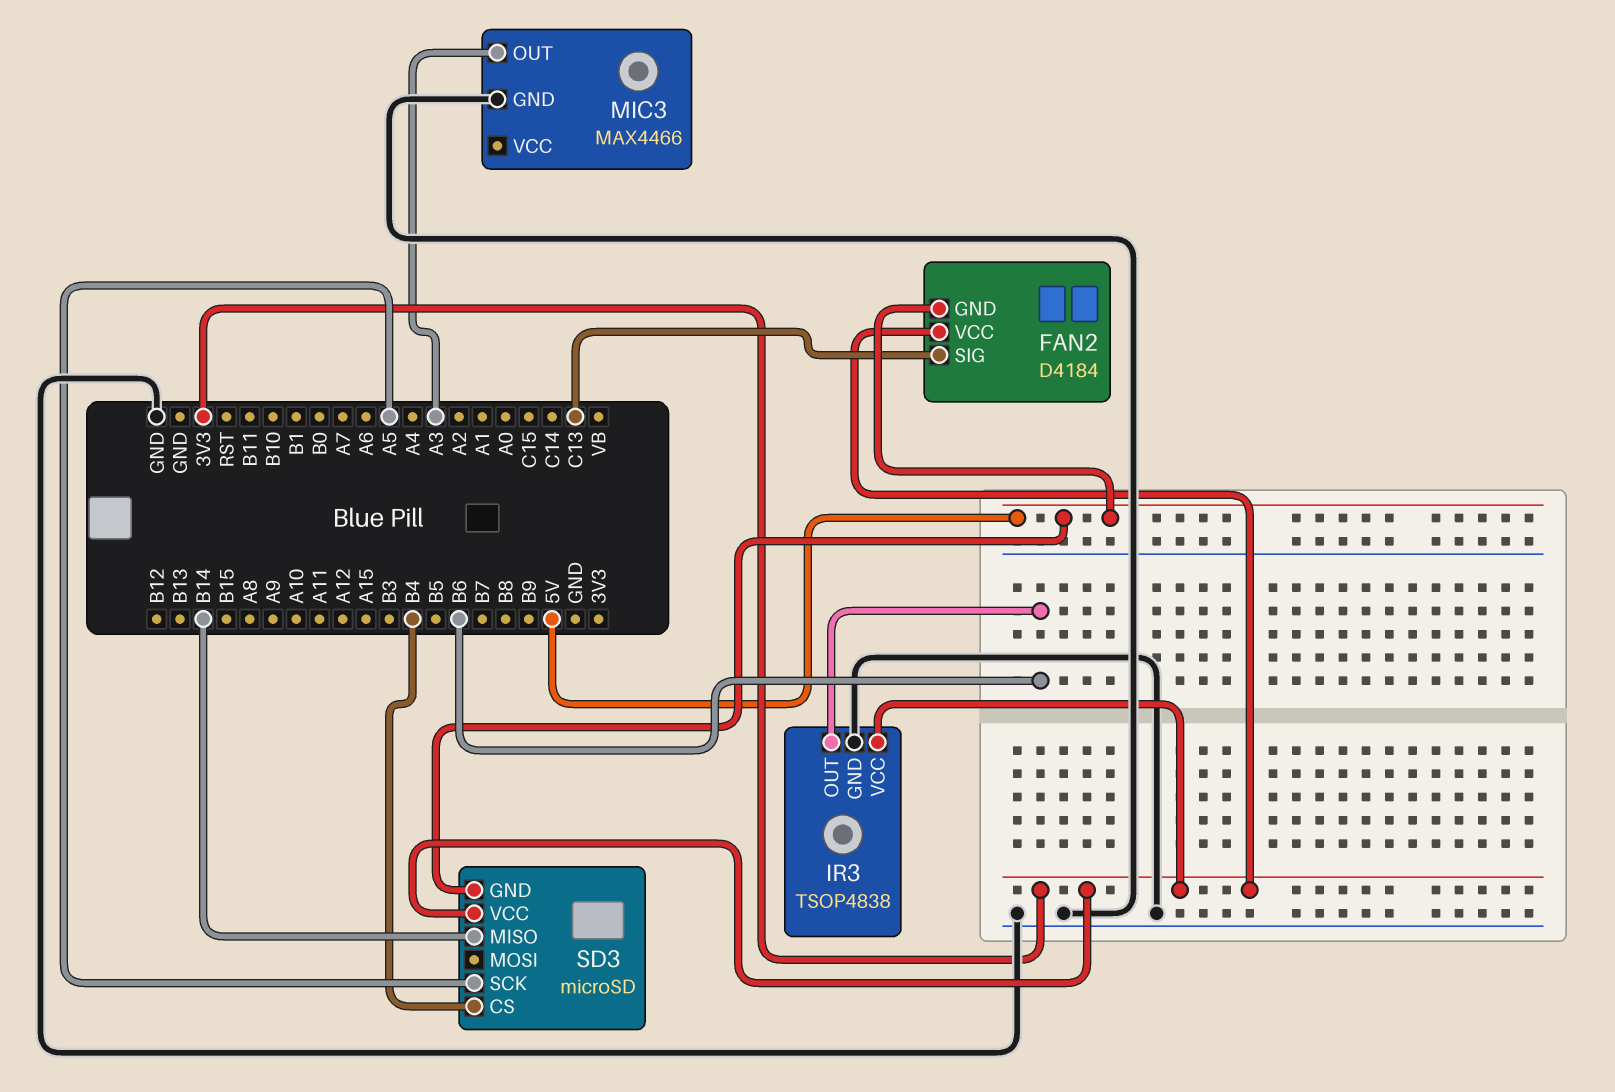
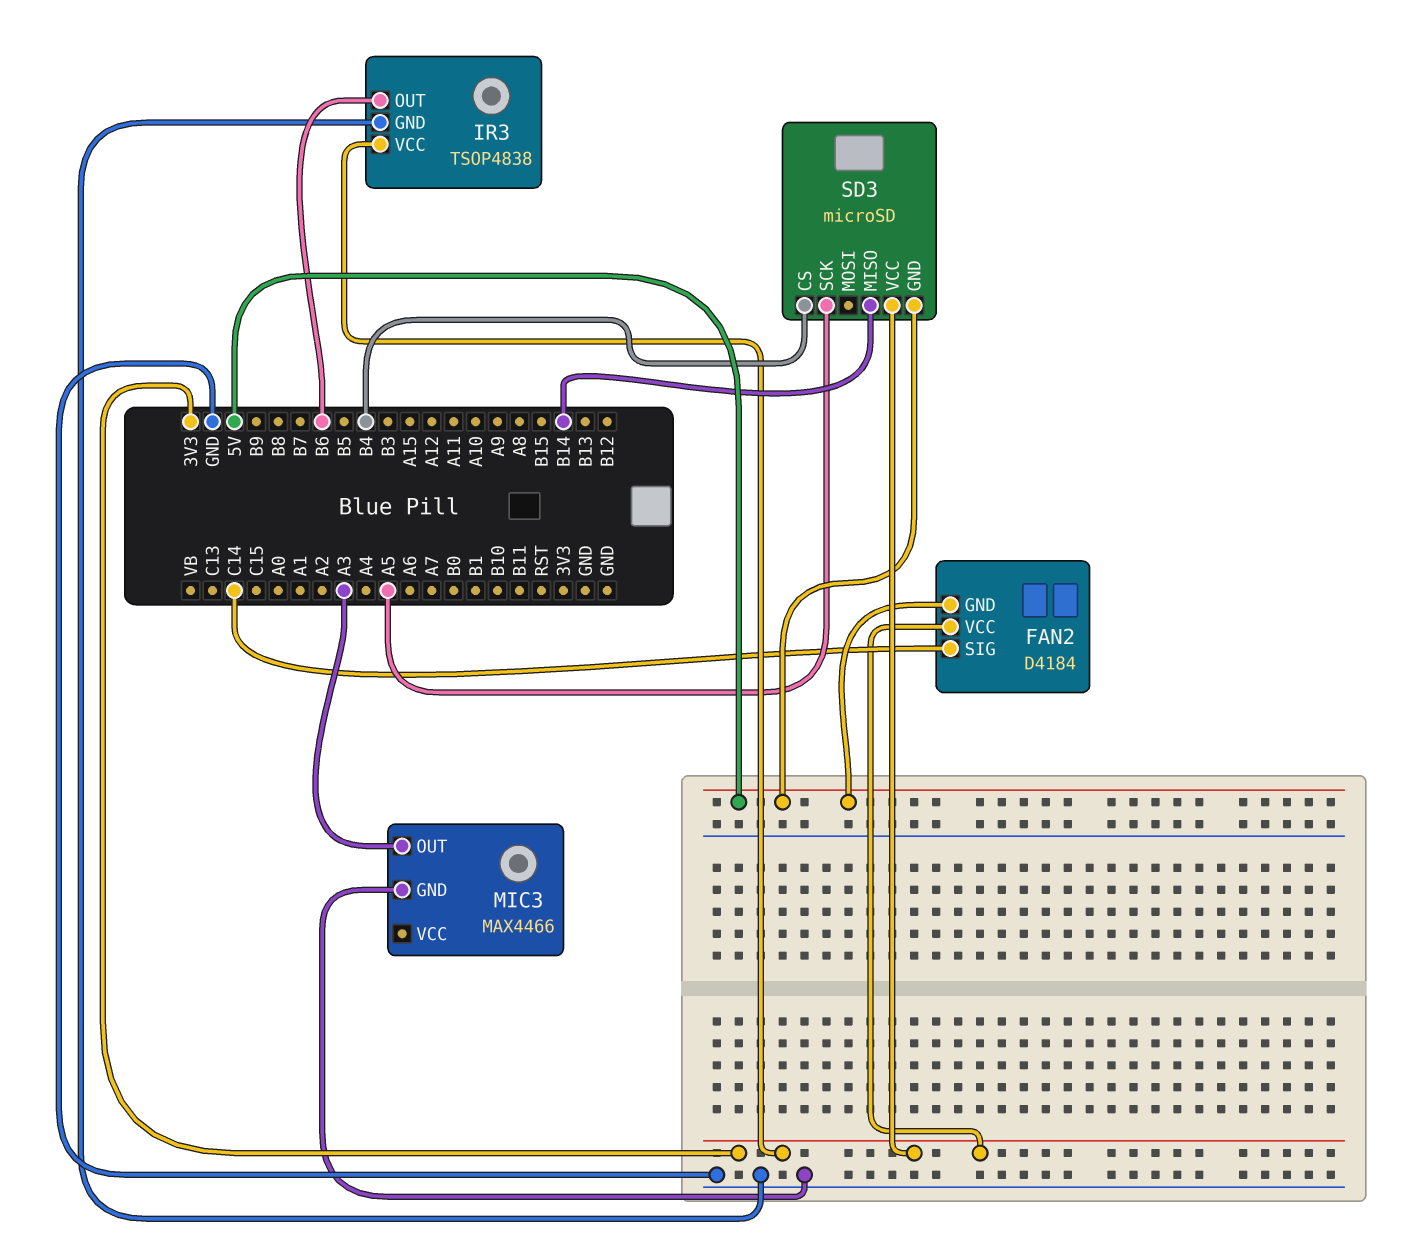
FAN2 pin SIG: C13 -> C14

